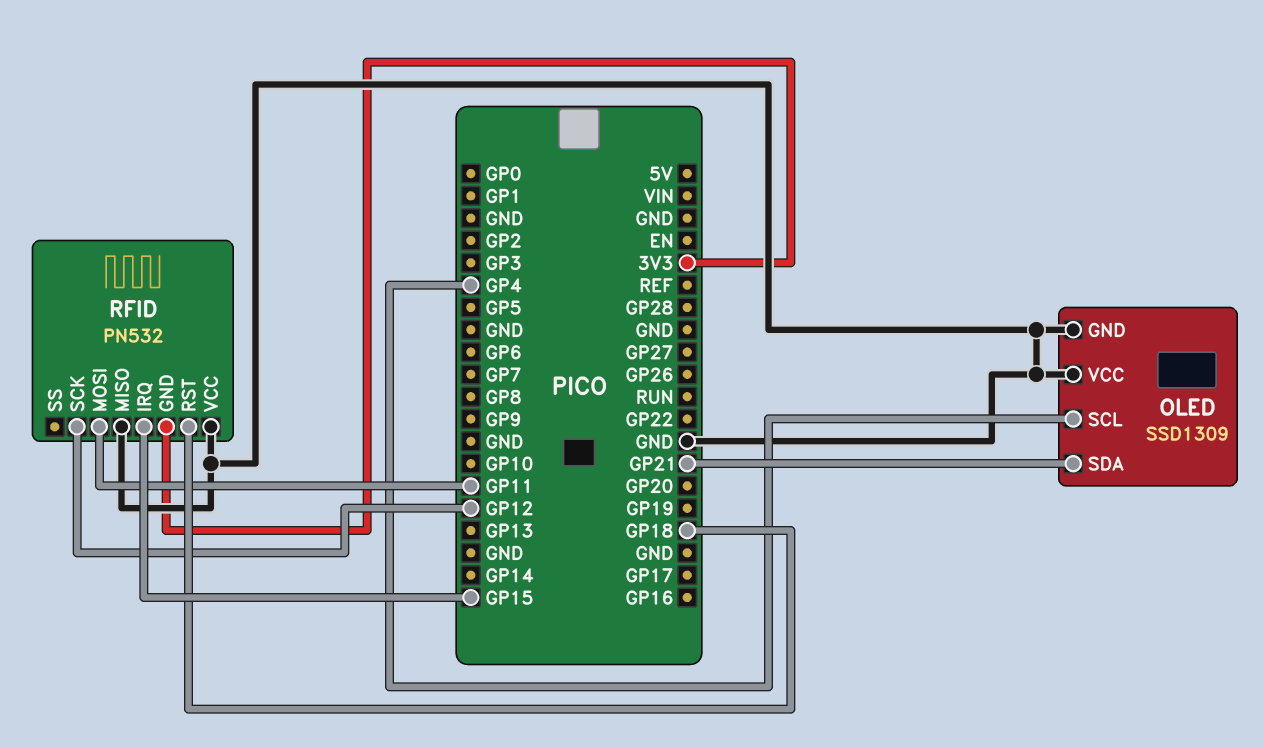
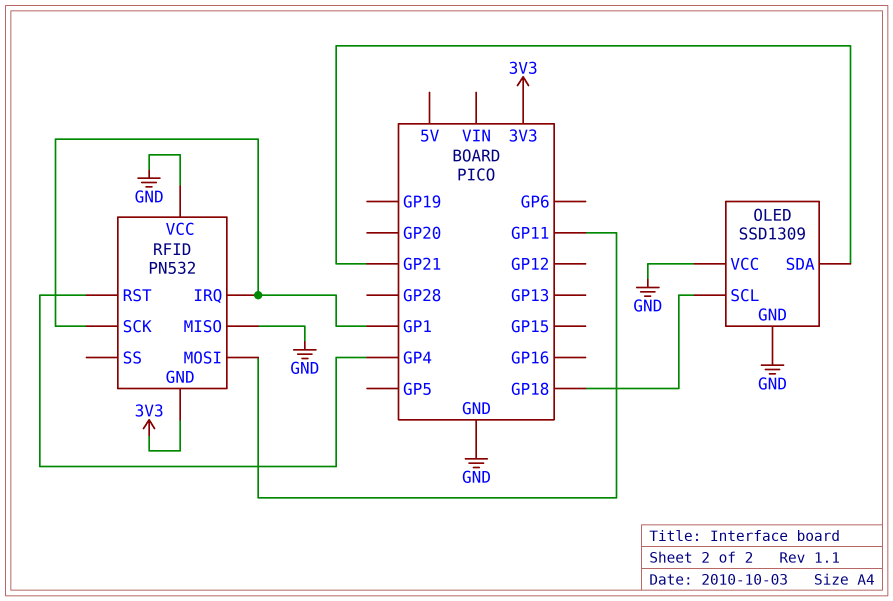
OLED pin SCL: GP4 -> GP18
RFID pin IRQ: GP15 -> GP1
RFID pin RST: GP18 -> GP4
RFID pin SCK: GP12 -> GP1

